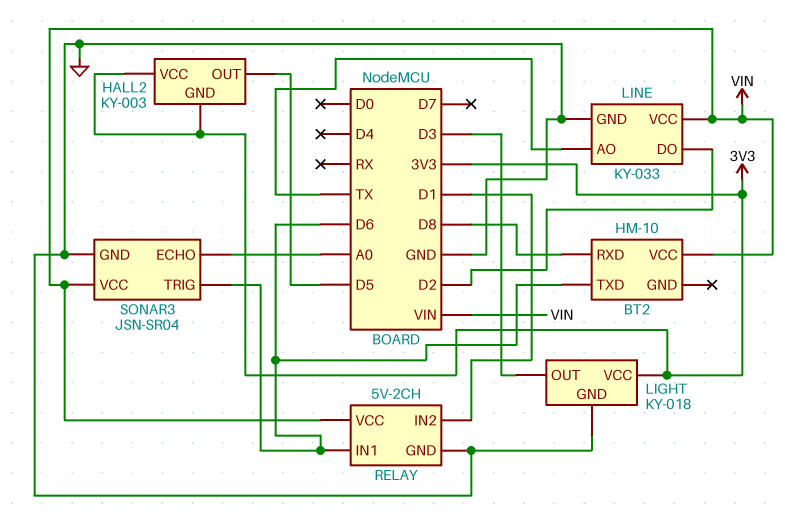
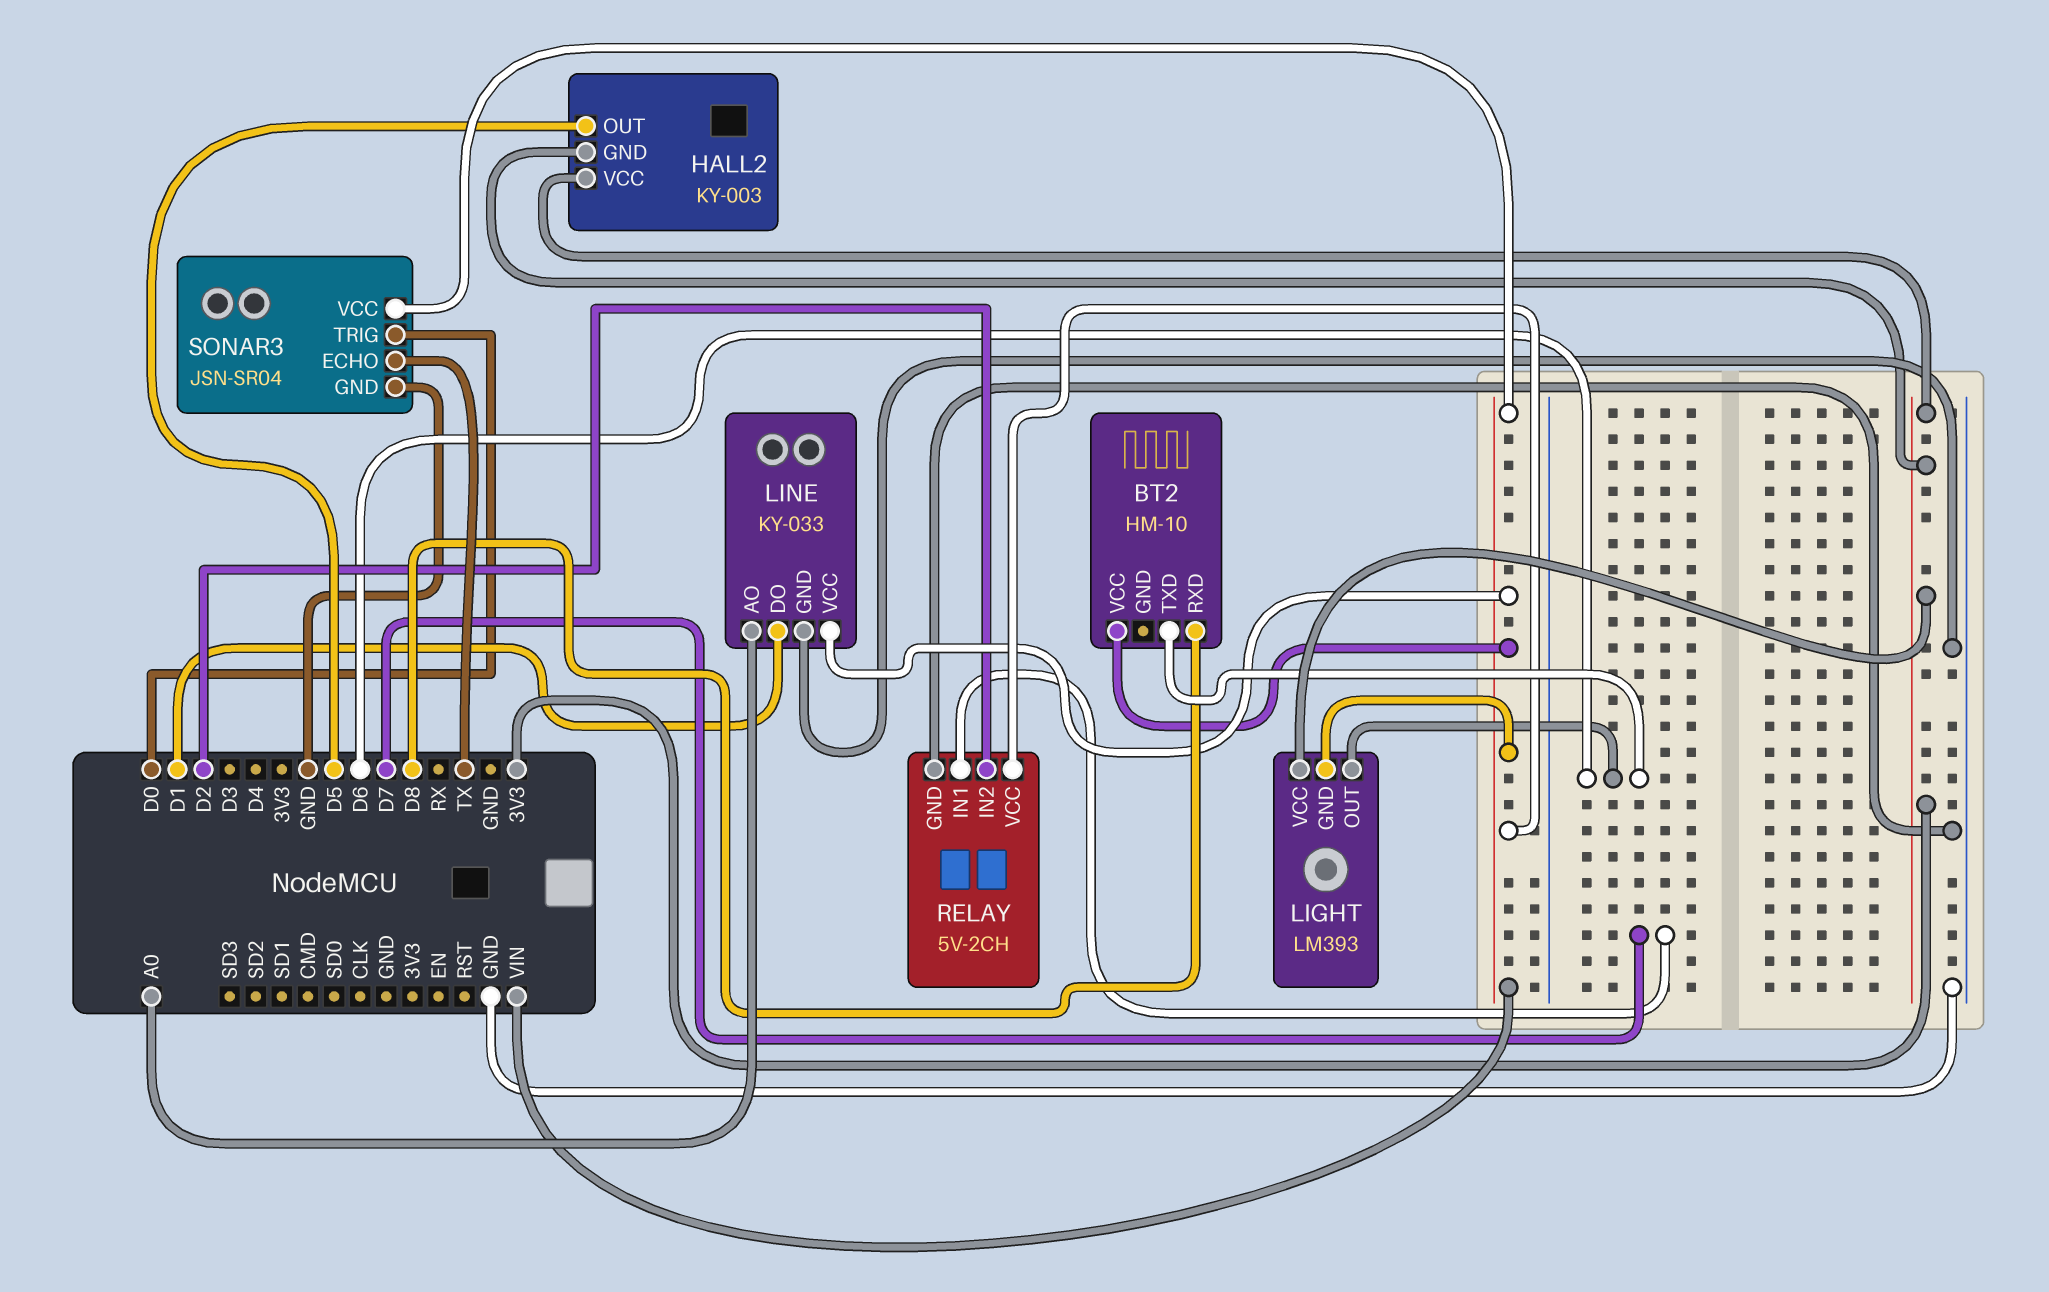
LIGHT: KY-018 -> LM393
LIGHT pin GND: GND -> VIN
LIGHT pin OUT: D3 -> D6
LINE pin AO: TX -> A0
LINE pin DO: D2 -> D1
RELAY pin IN1: D6 -> D7
RELAY pin IN2: D1 -> D2
SONAR3 pin ECHO: A0 -> TX
SONAR3 pin TRIG: D6 -> D0

